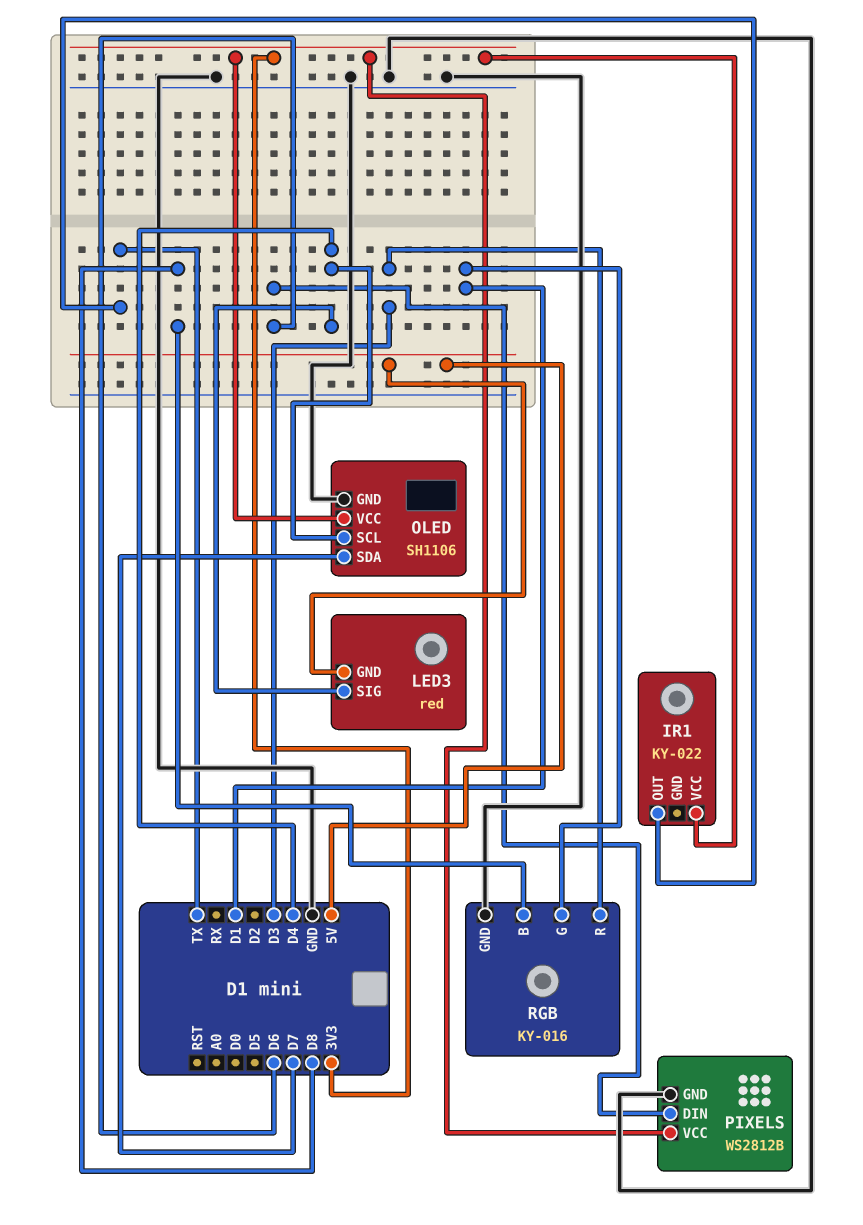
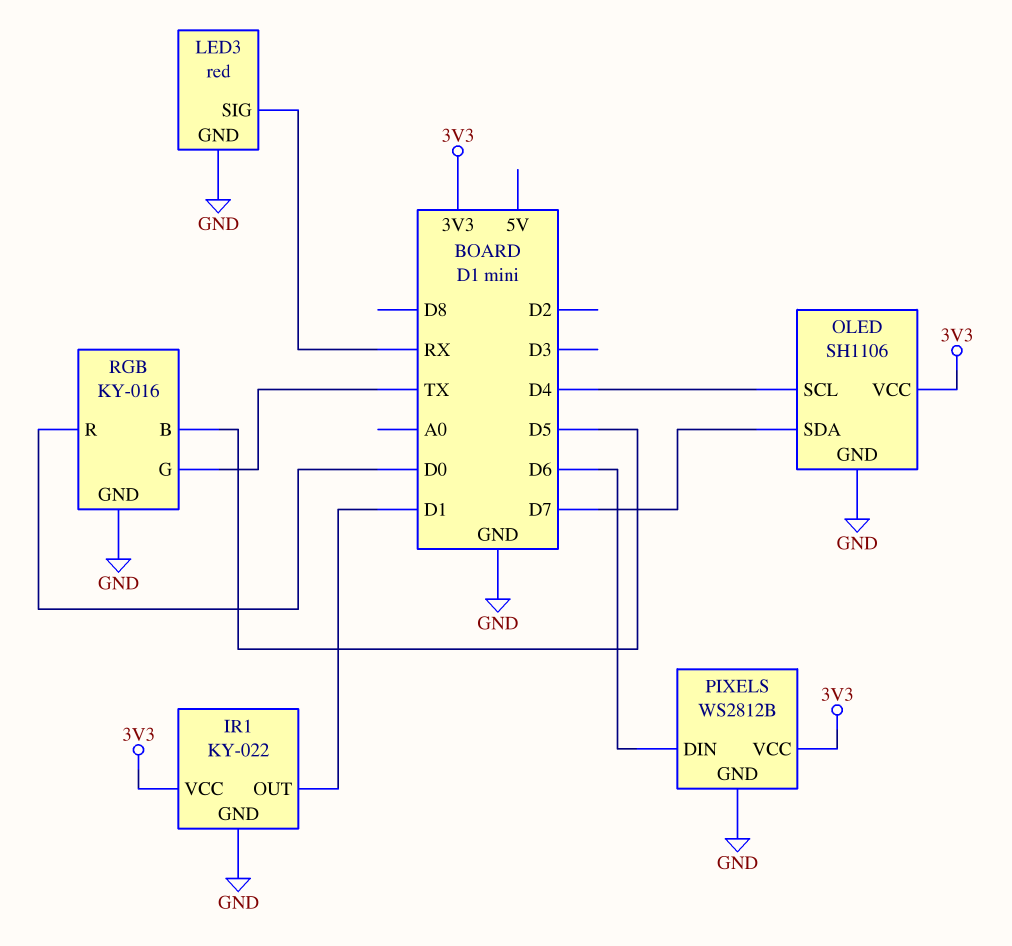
IR1 pin GND: none -> GND
IR1 pin OUT: TX -> D1
LED3 pin GND: 5V -> GND
LED3 pin SIG: D4 -> RX
RGB pin B: D8 -> D5
RGB pin G: D1 -> TX
RGB pin R: D3 -> D0

